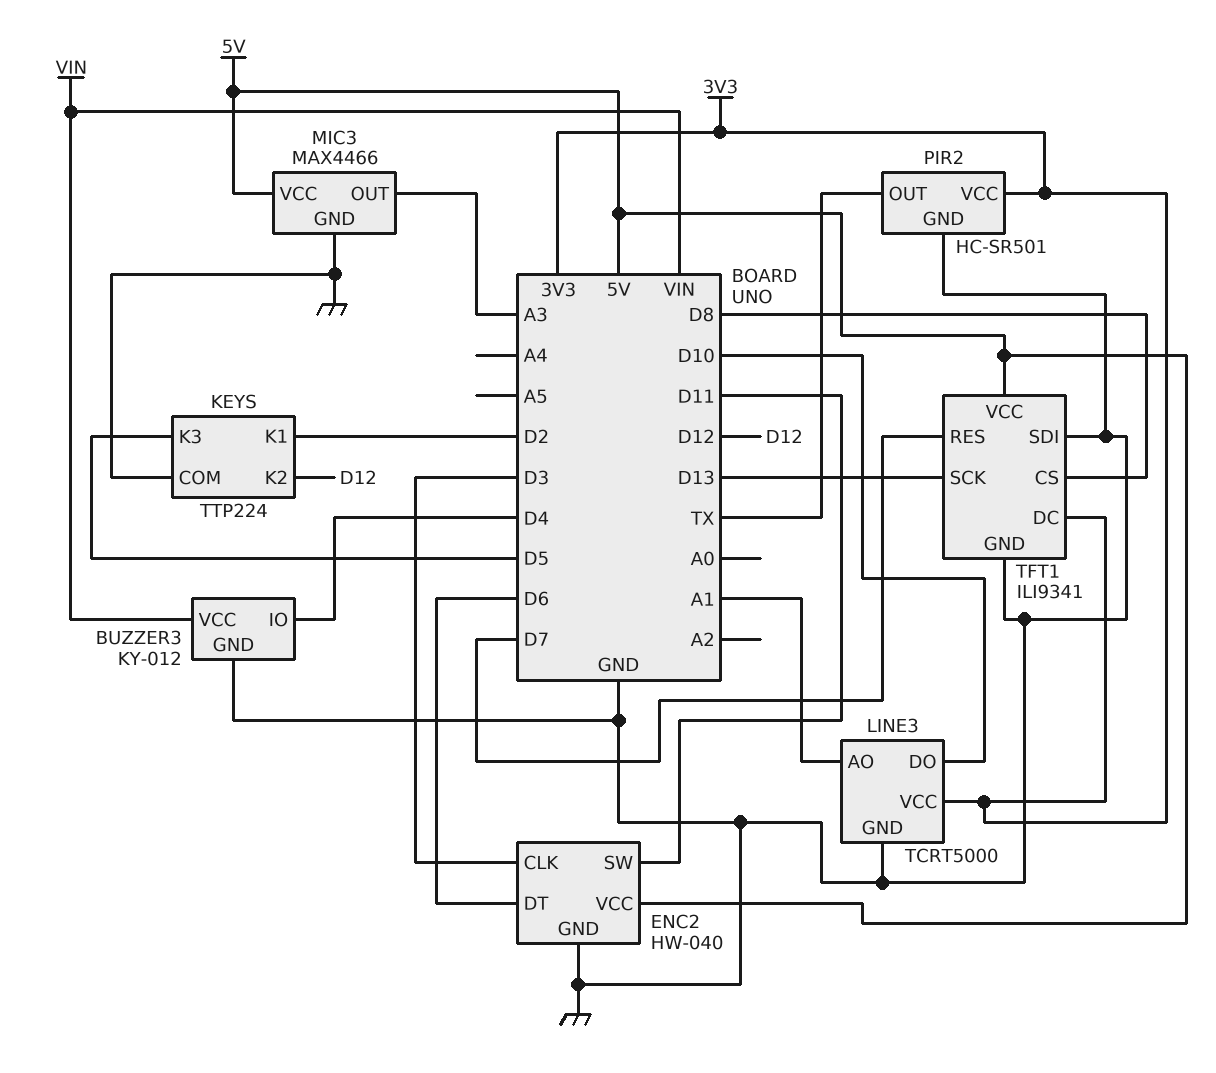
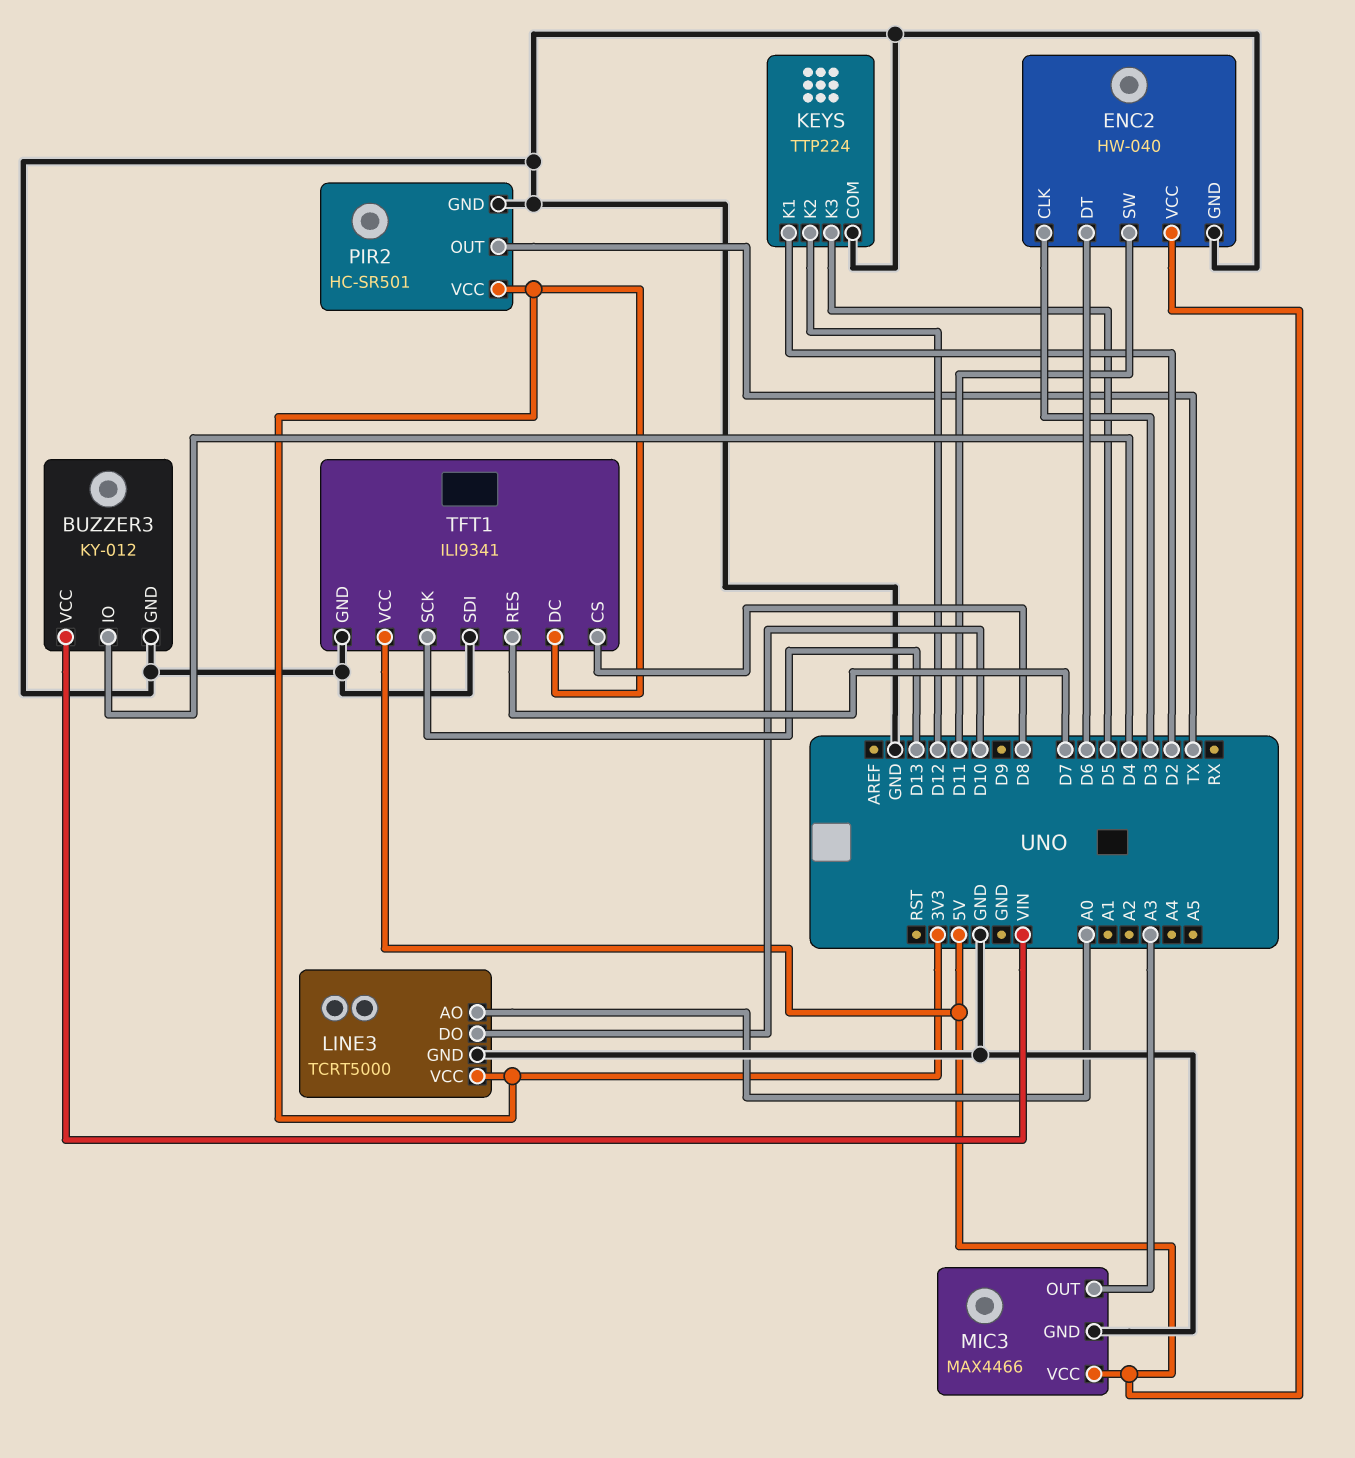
LINE3 pin AO: A1 -> A0

